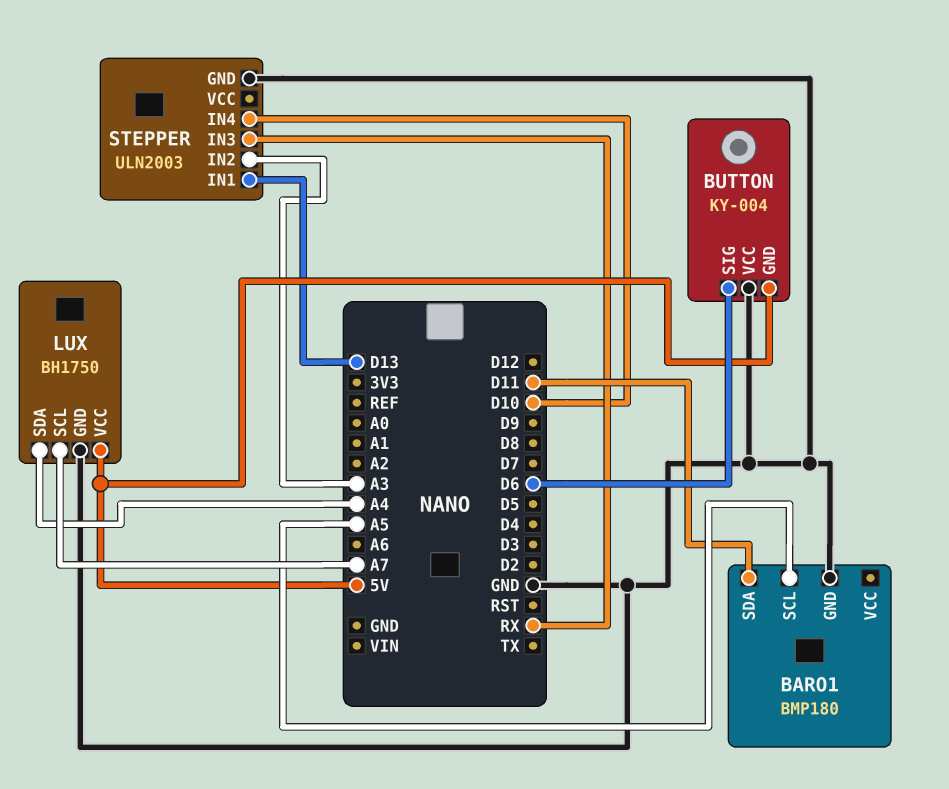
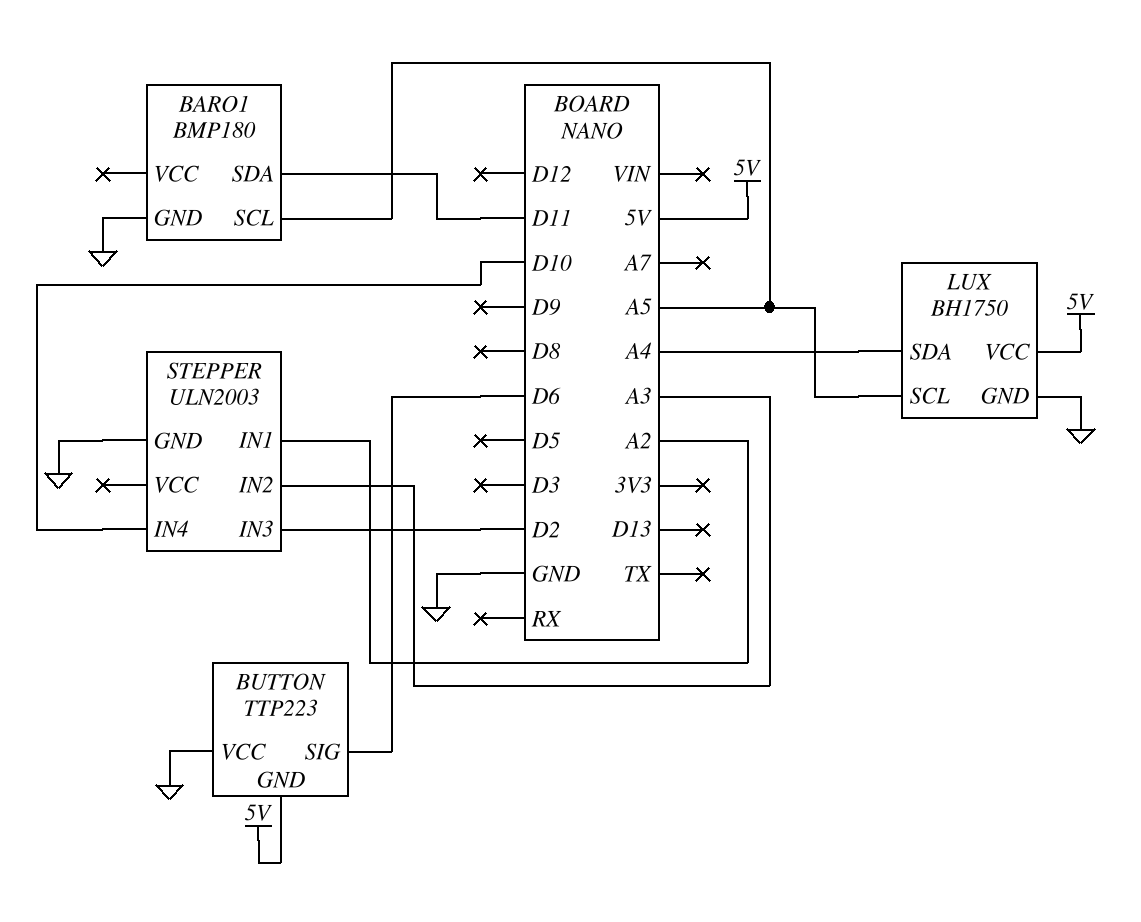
BUTTON: KY-004 -> TTP223
LUX pin SCL: A7 -> A5
STEPPER pin IN1: D13 -> A2
STEPPER pin IN3: RX -> D2

